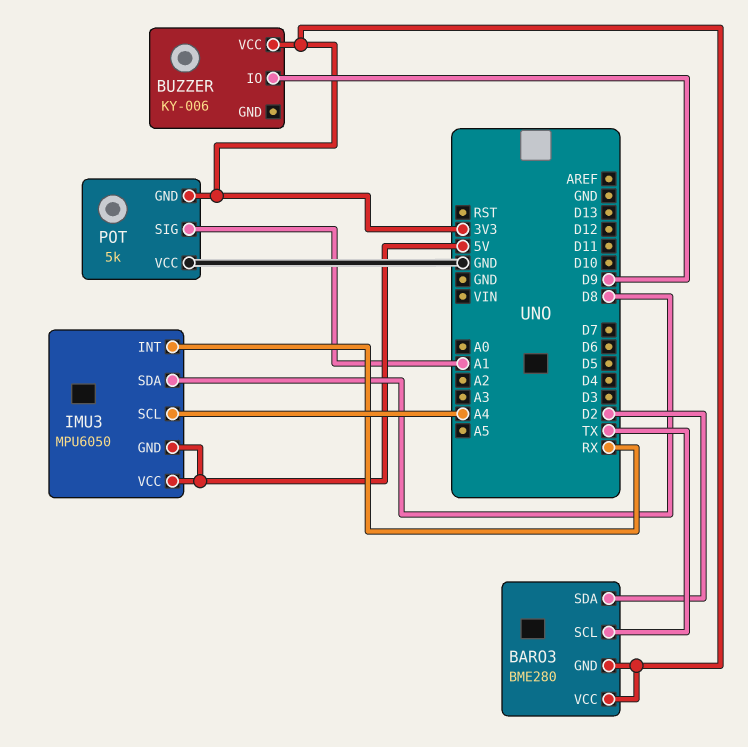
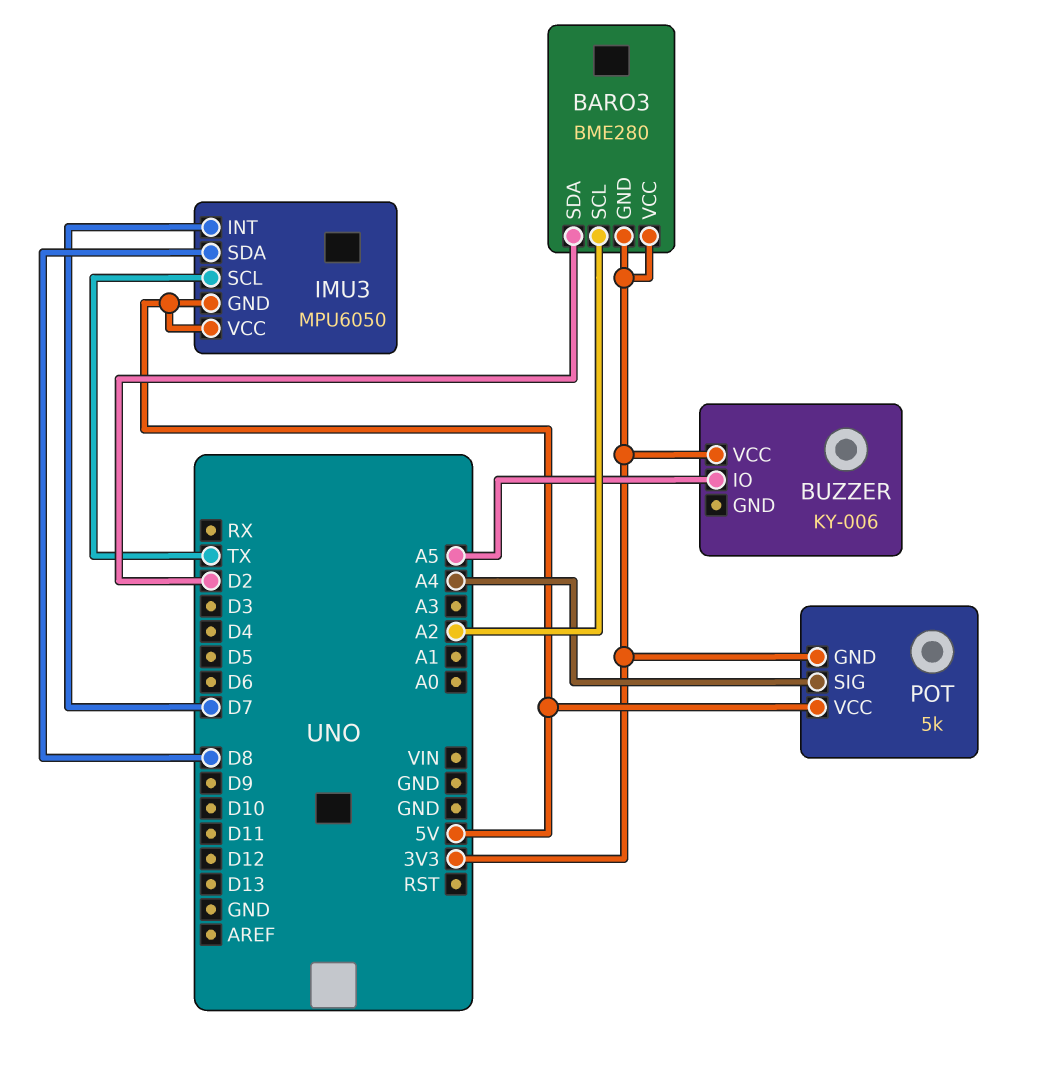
BARO3 pin SCL: TX -> A2
BUZZER pin IO: D9 -> A5
IMU3 pin INT: RX -> D7
IMU3 pin SCL: A4 -> TX
POT pin SIG: A1 -> A4
POT pin VCC: GND -> 5V

